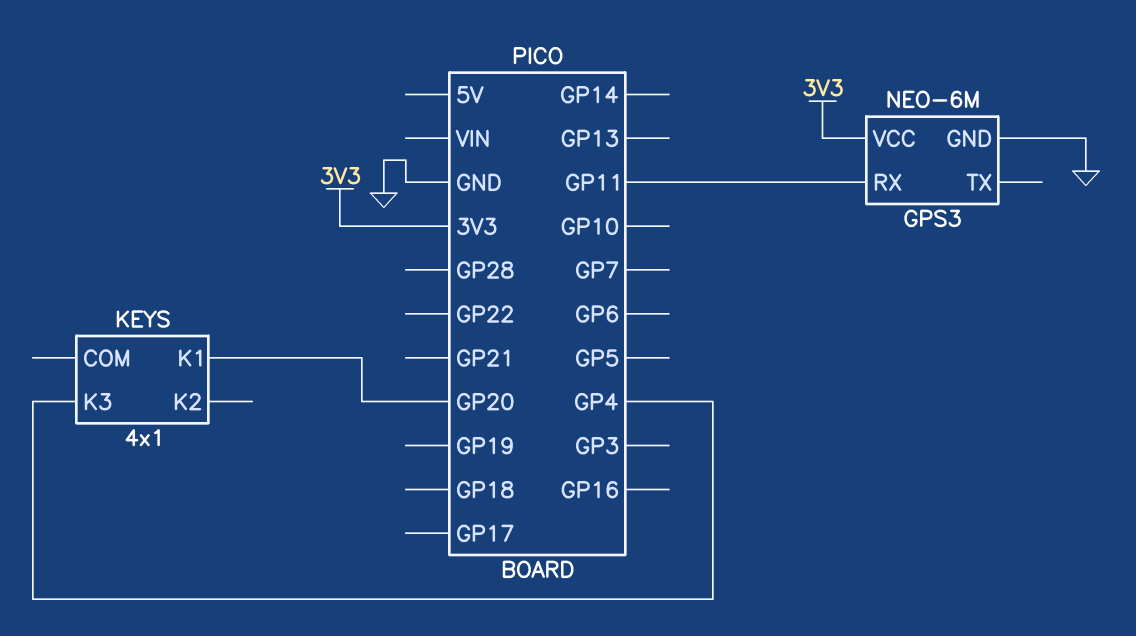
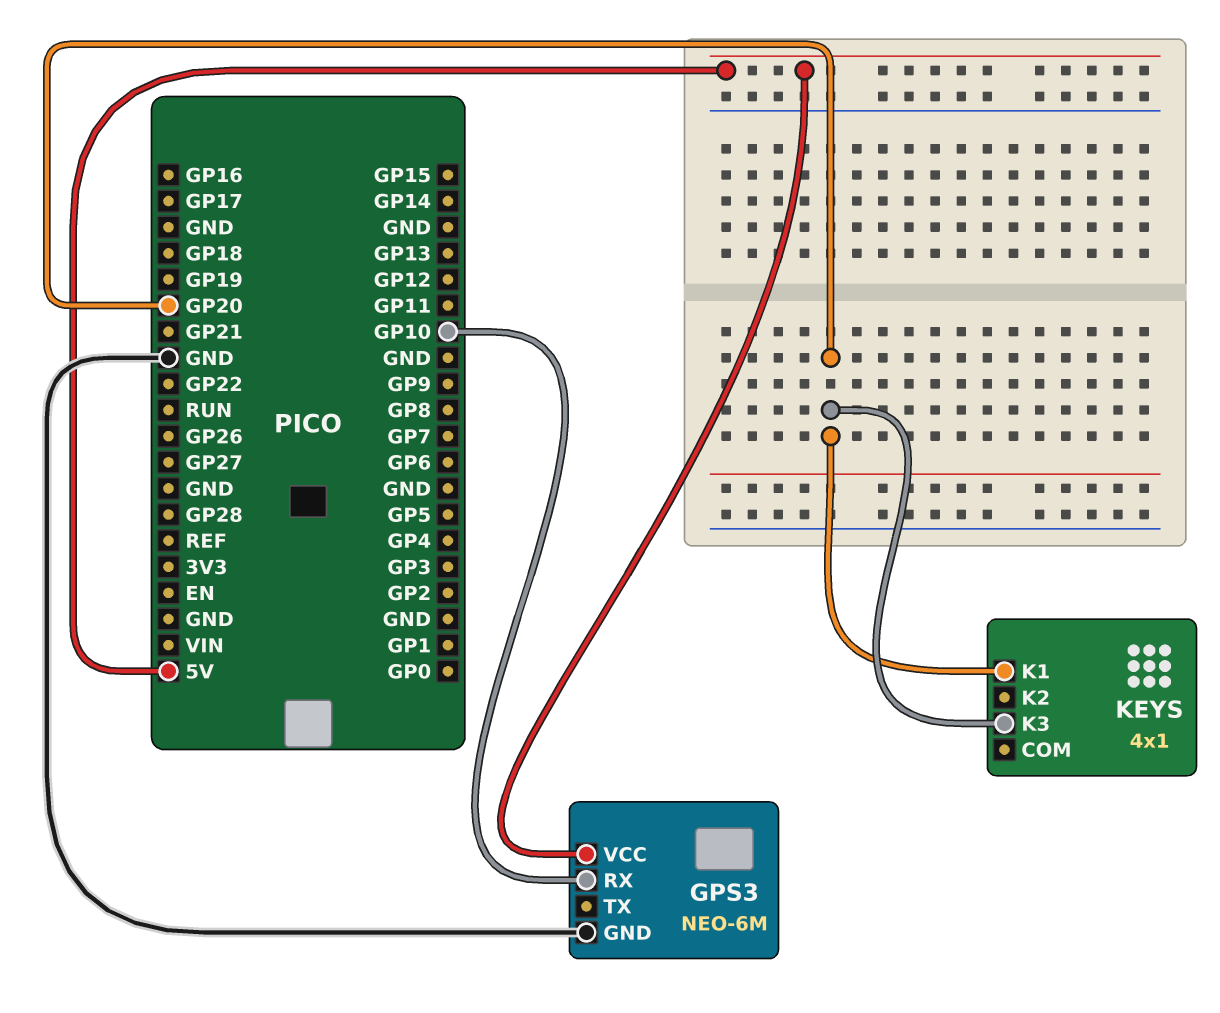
GPS3 pin RX: GP11 -> GP10
GPS3 pin VCC: 3V3 -> 5V
KEYS pin K3: GP4 -> GP20

